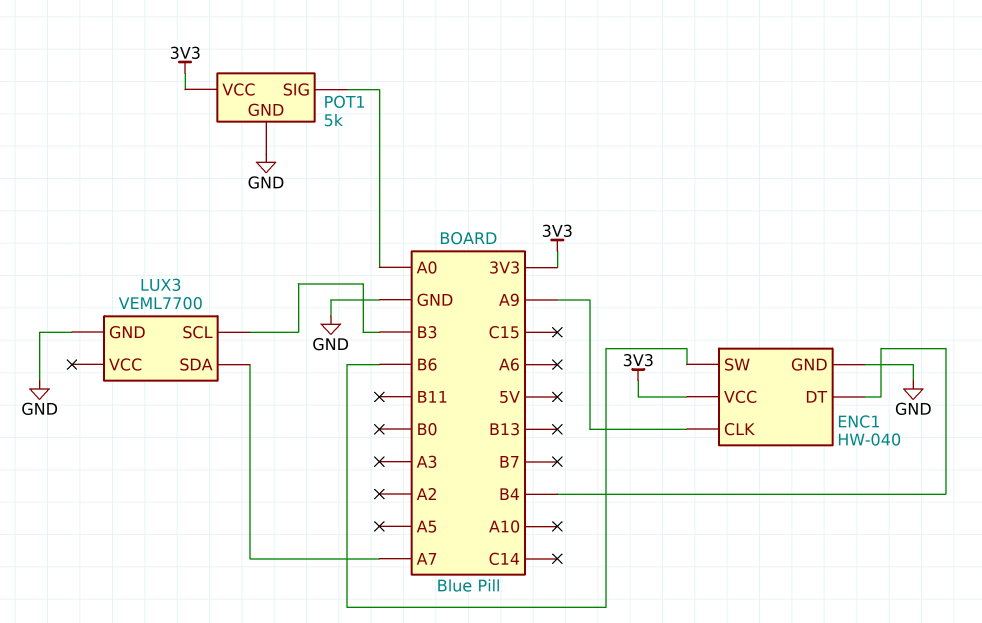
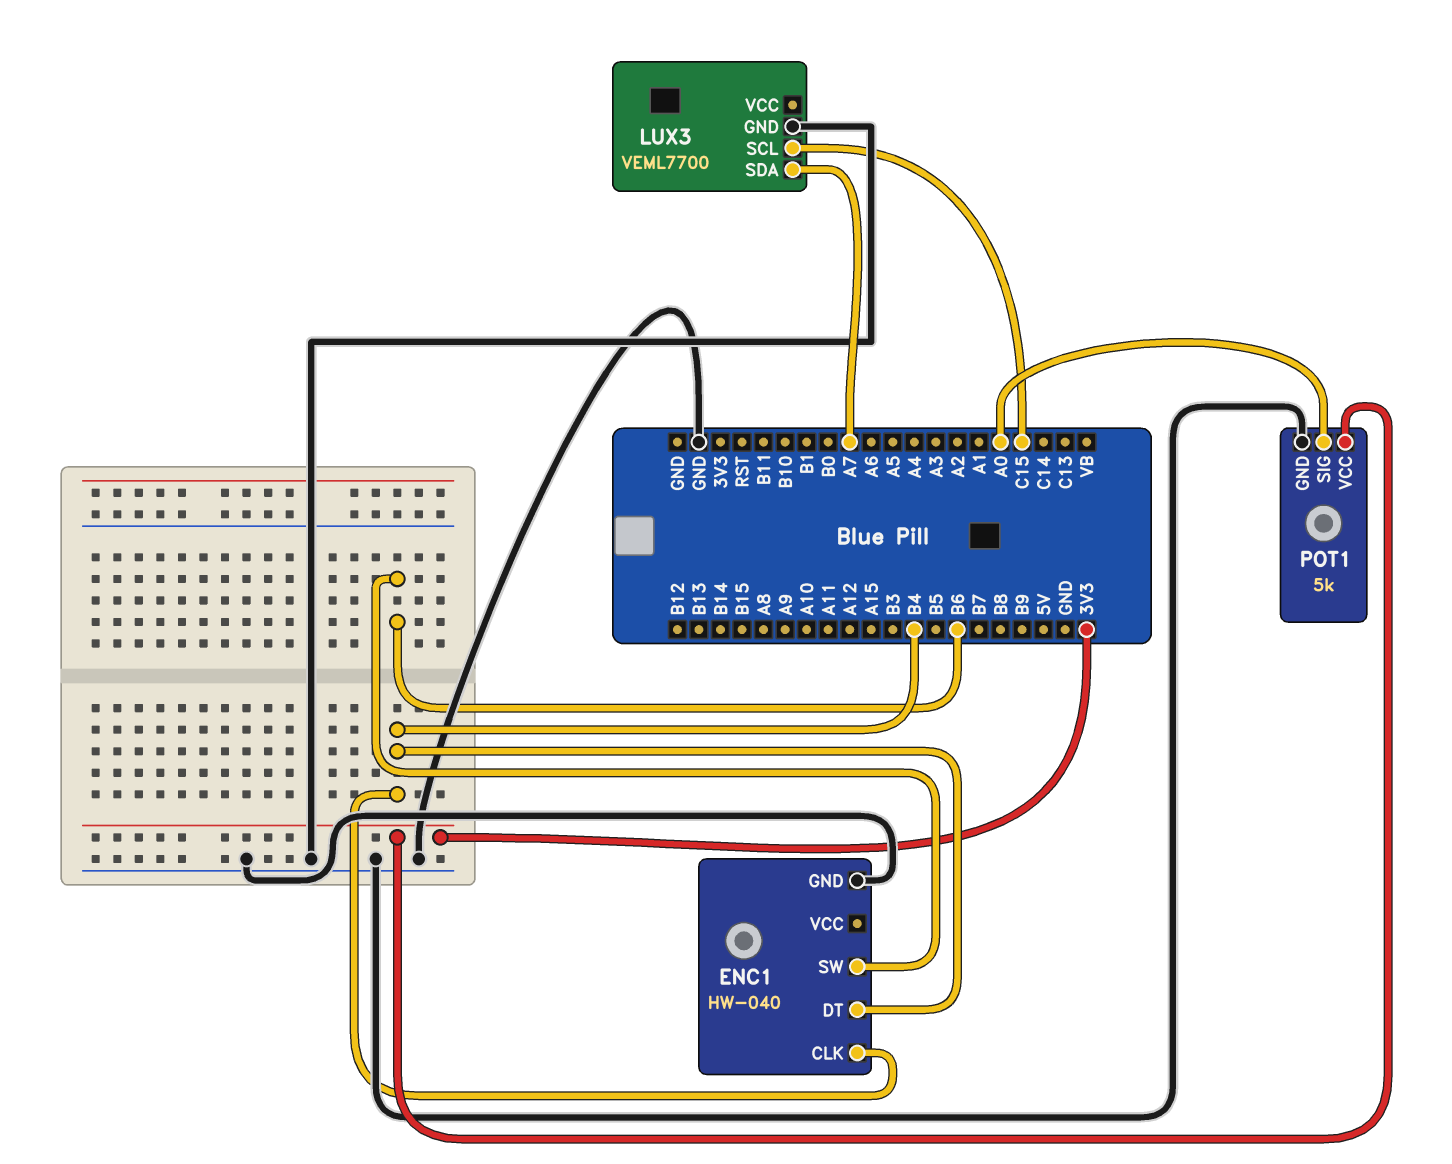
ENC1 pin CLK: A9 -> B4
ENC1 pin VCC: 3V3 -> none
LUX3 pin SCL: B3 -> C15

